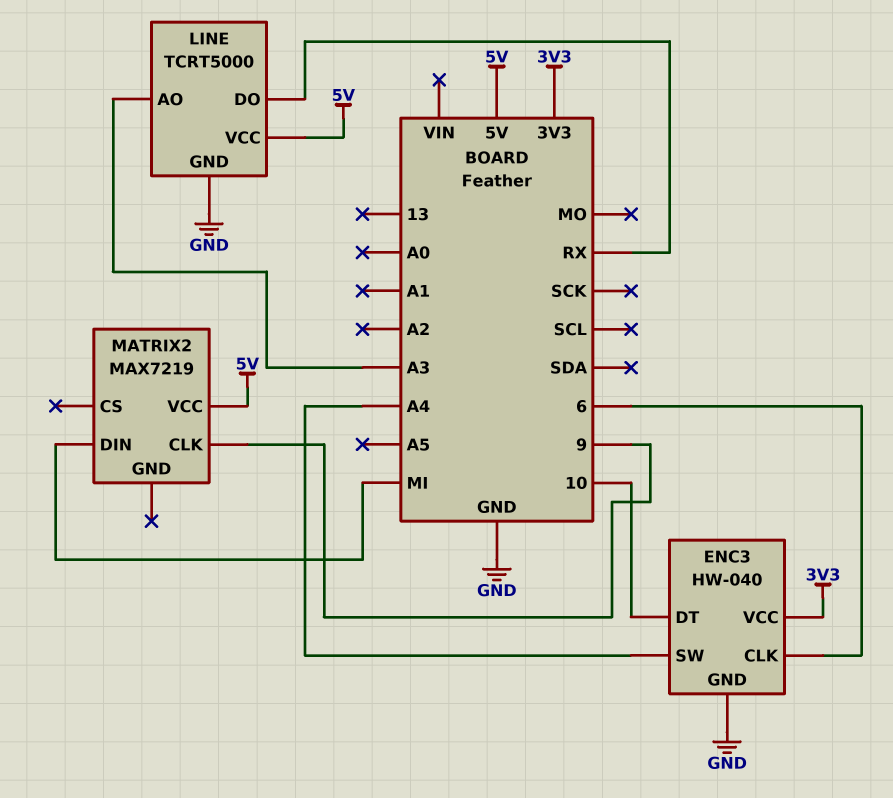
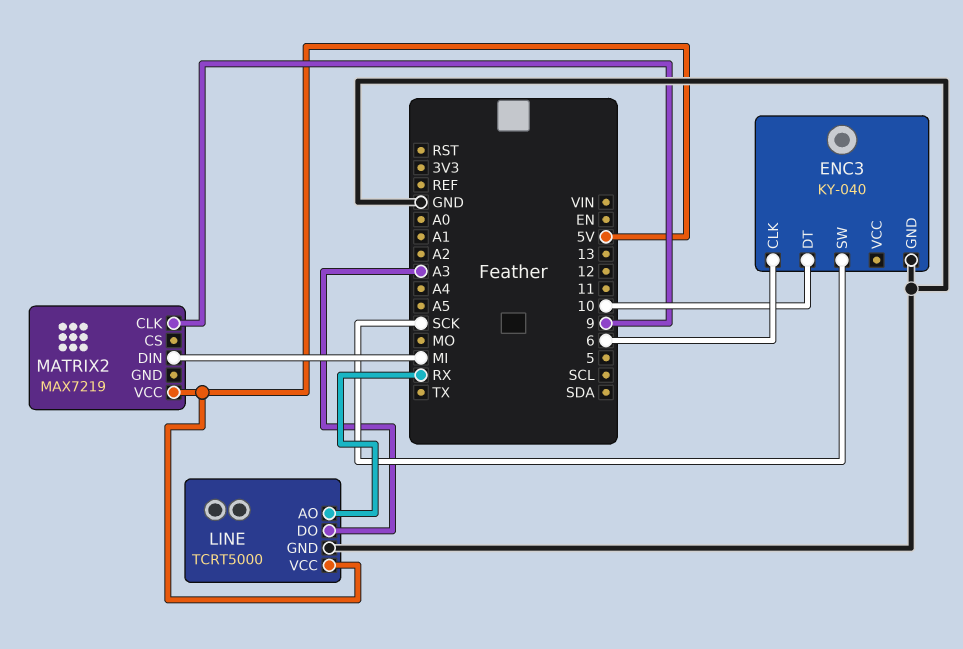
ENC3: HW-040 -> KY-040
ENC3 pin SW: A4 -> SCK
ENC3 pin VCC: 3V3 -> none
LINE pin AO: A3 -> RX
LINE pin DO: RX -> A3

